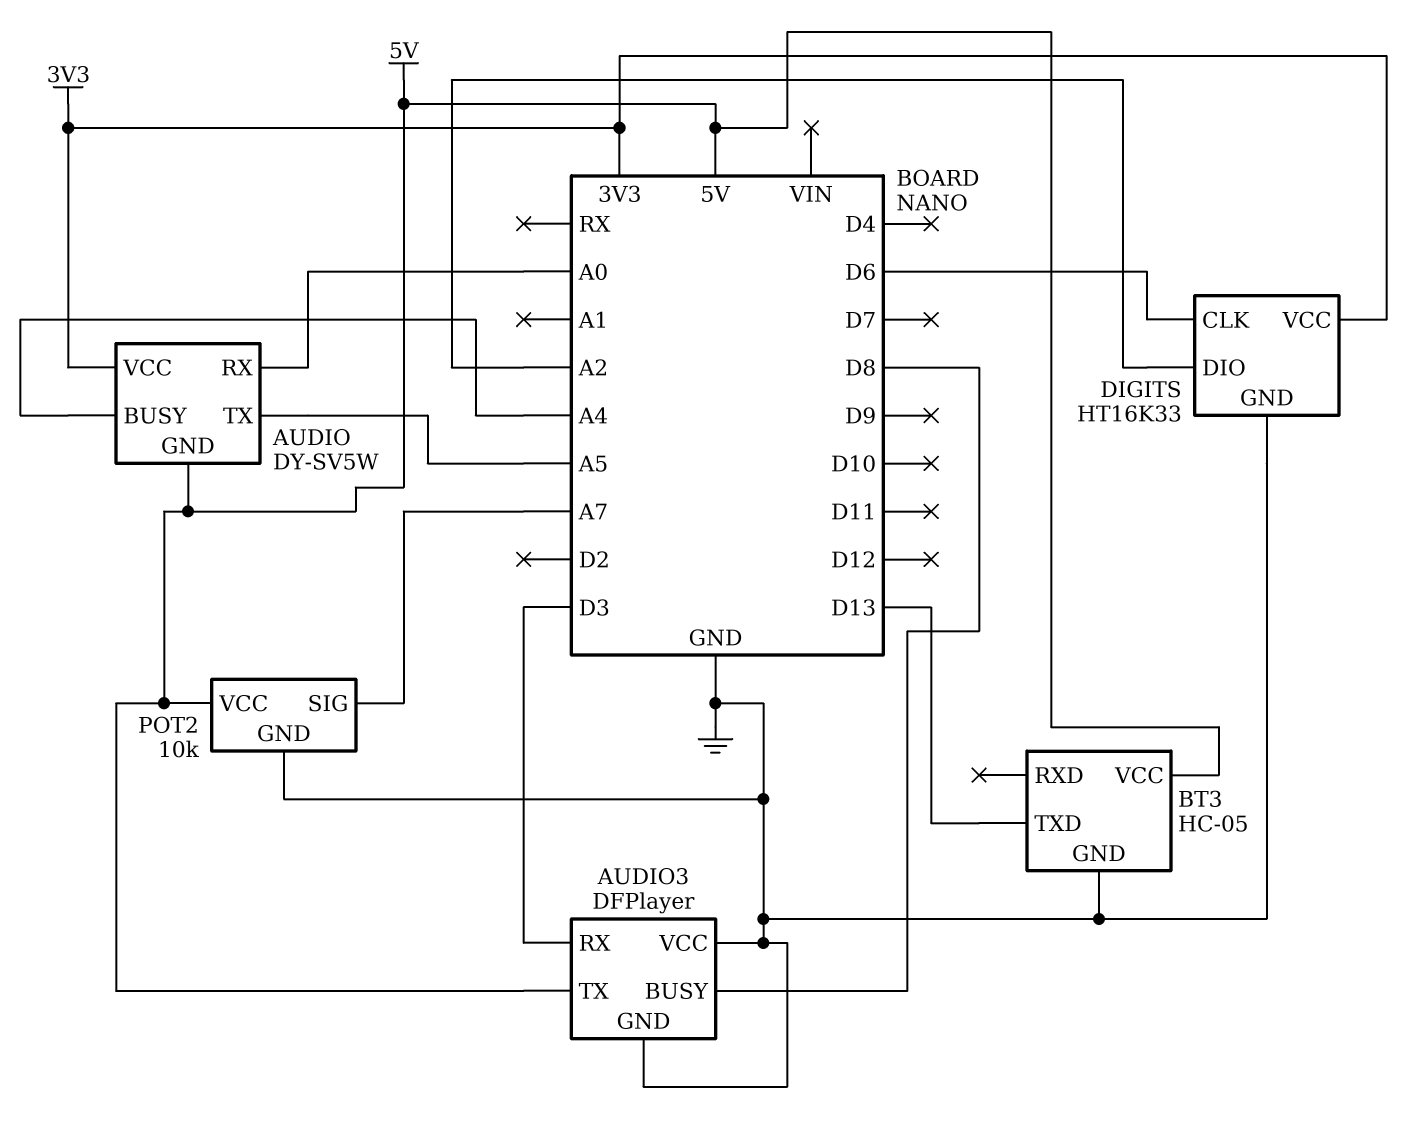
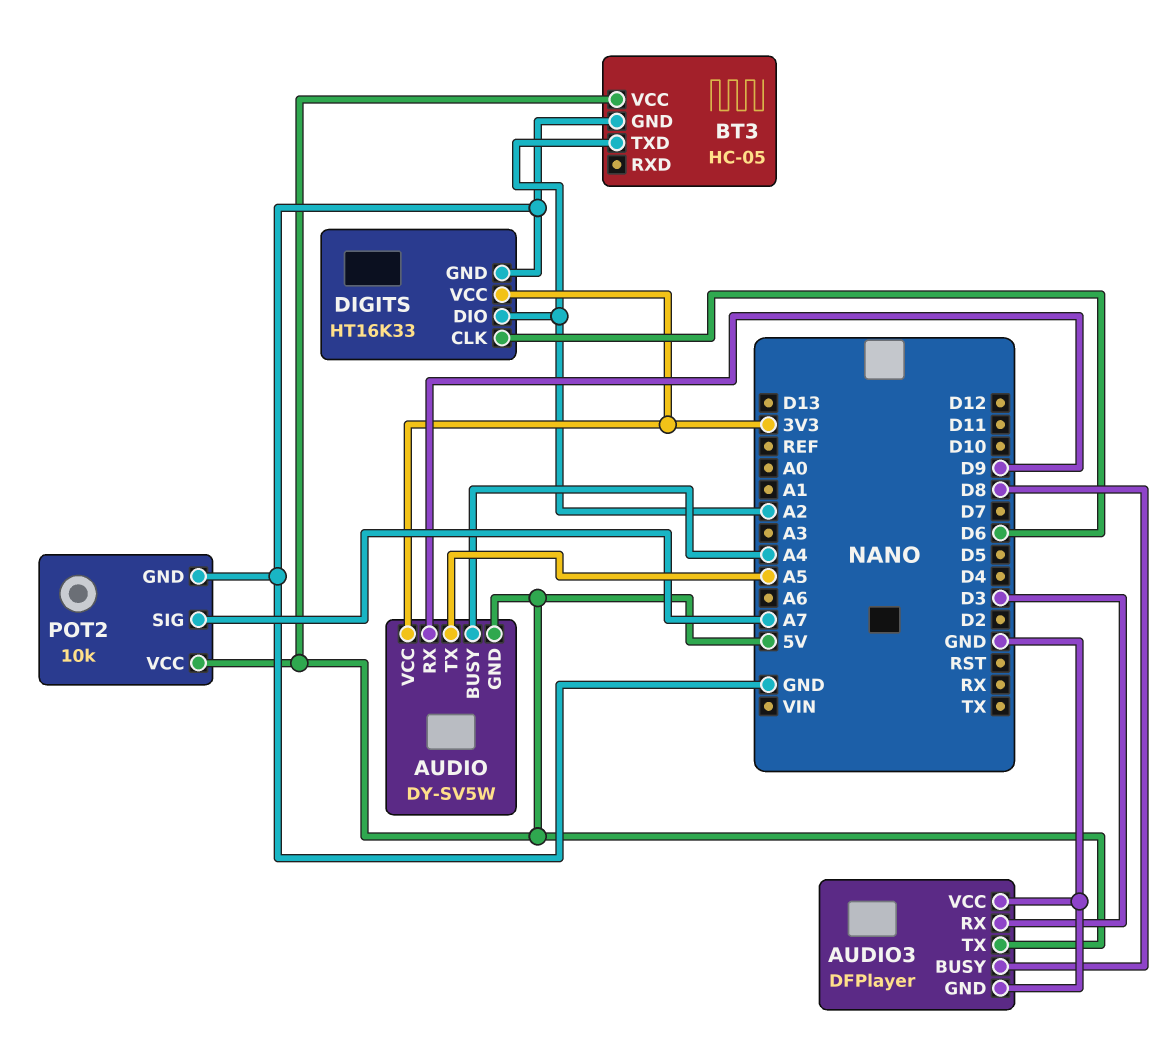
AUDIO pin RX: A0 -> D9
BT3 pin TXD: D13 -> A2

